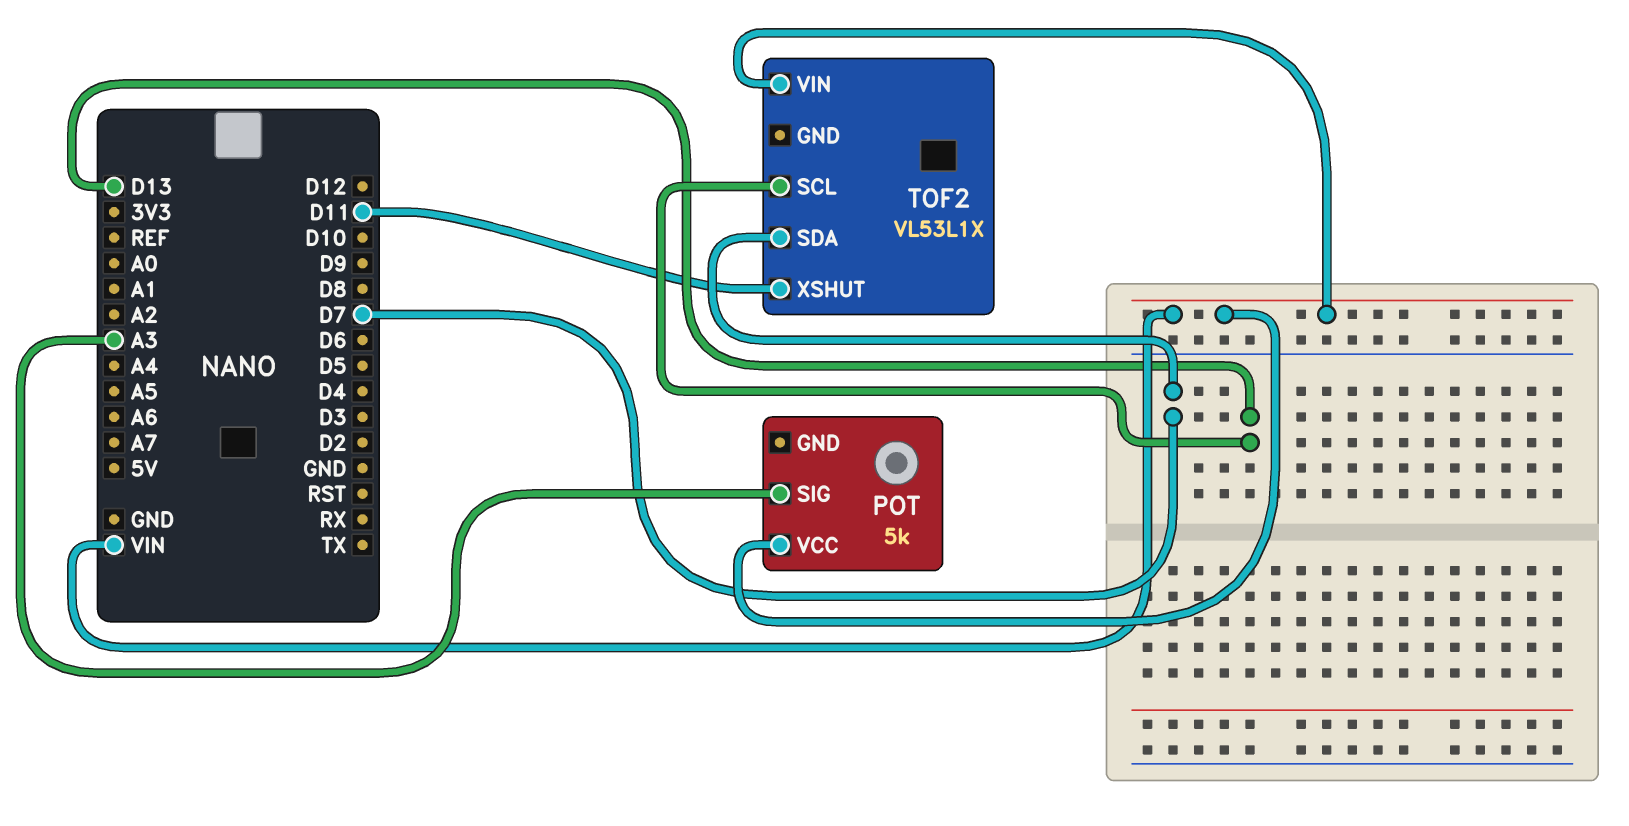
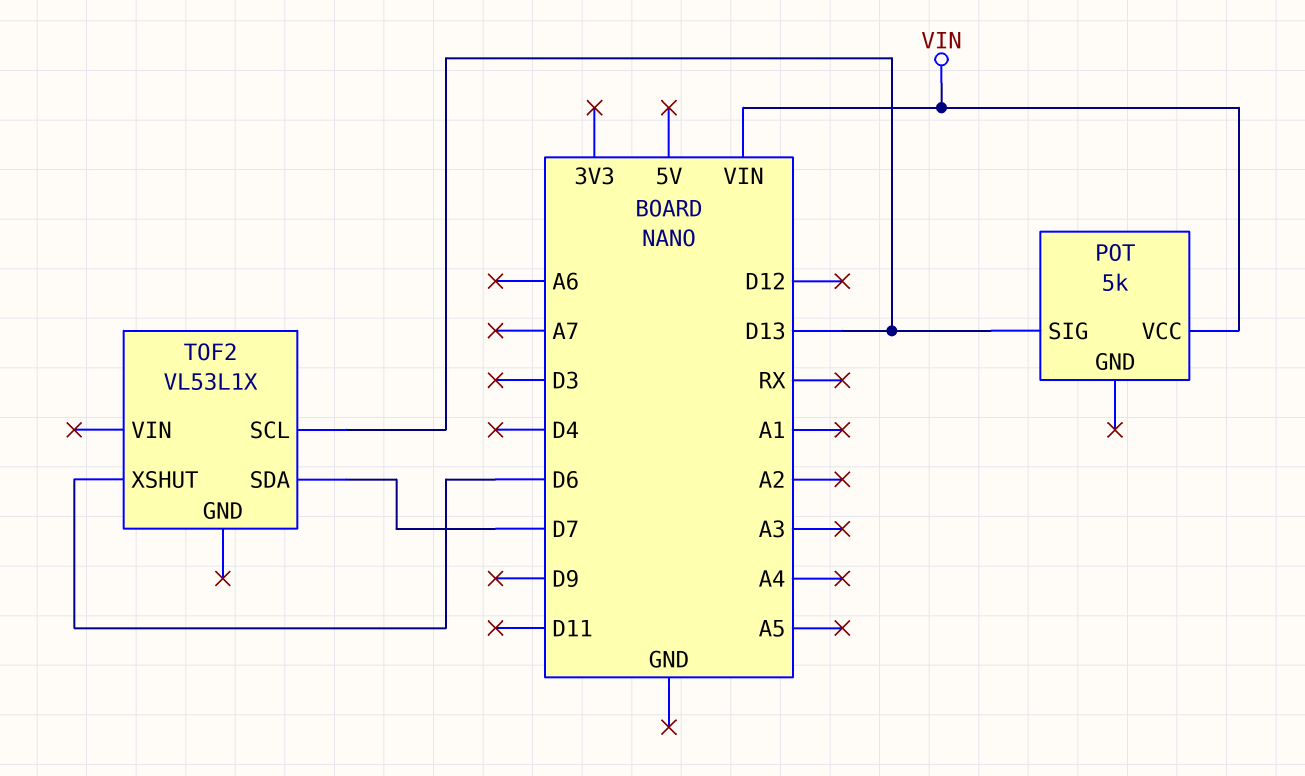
POT pin SIG: A3 -> D13
TOF2 pin VIN: VIN -> none
TOF2 pin XSHUT: D11 -> D6

